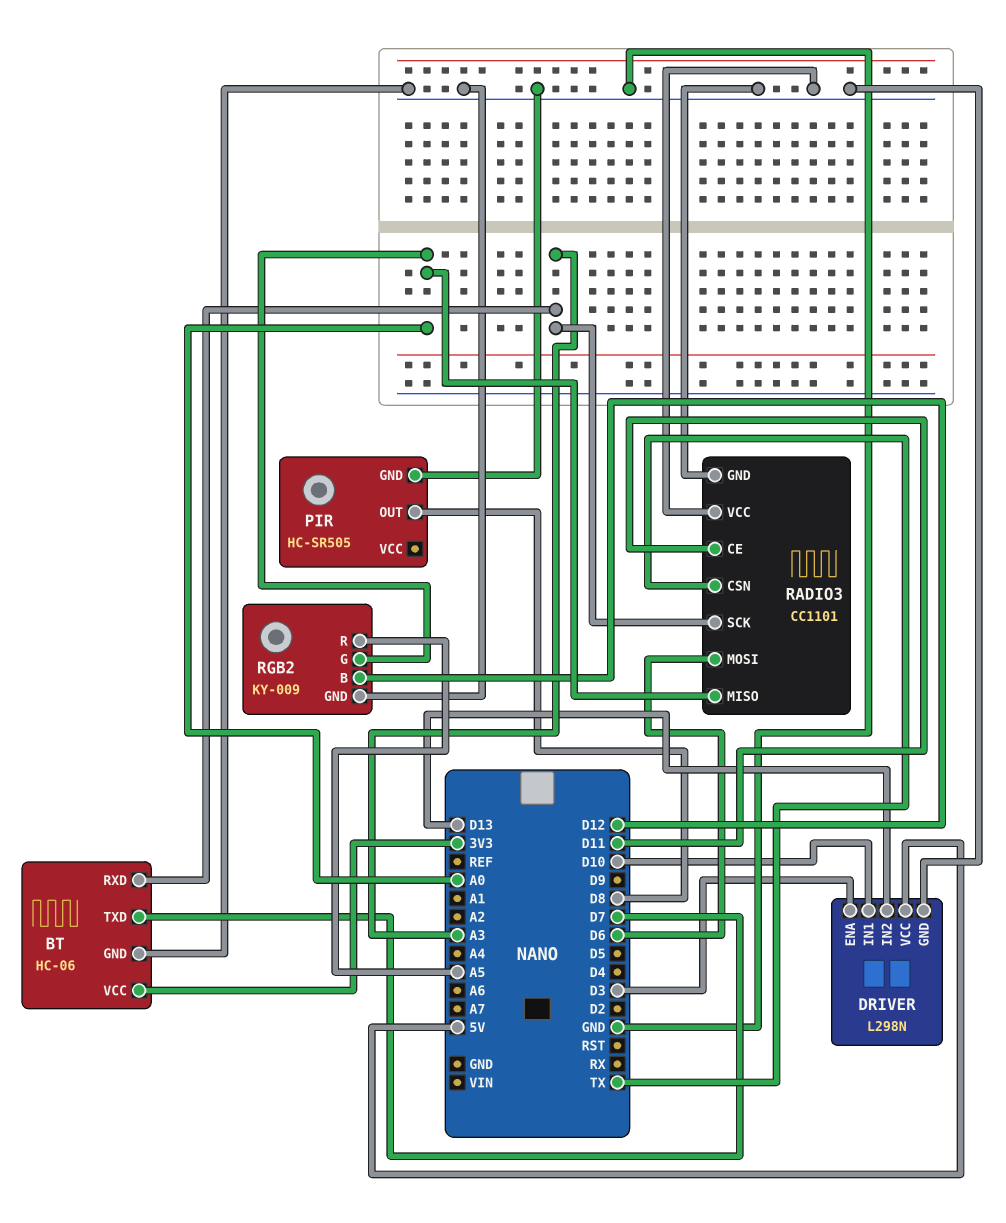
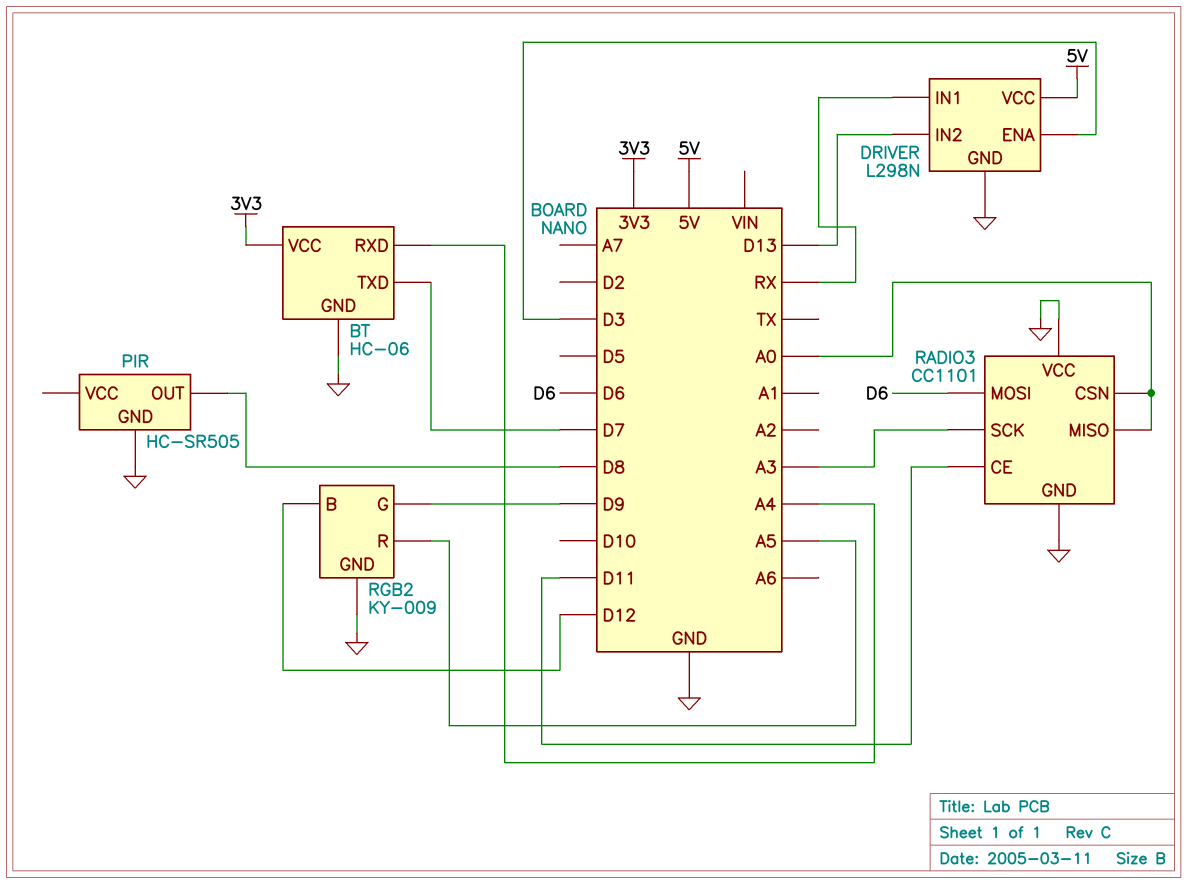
BT pin RXD: A3 -> A4
DRIVER pin IN1: D10 -> RX
RADIO3 pin CSN: TX -> A0
RGB2 pin G: A0 -> D9

